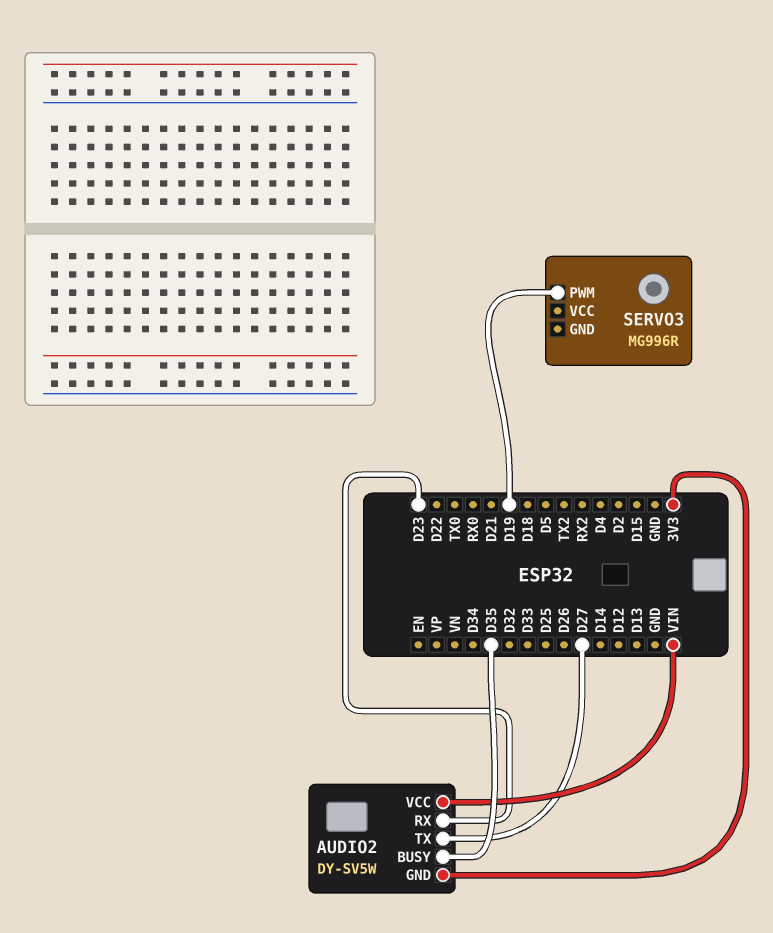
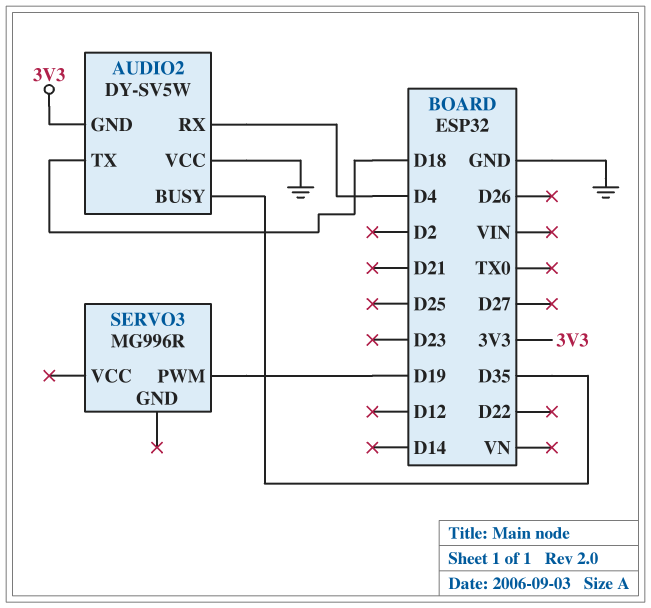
AUDIO2 pin RX: D23 -> D4
AUDIO2 pin TX: D27 -> D18
AUDIO2 pin VCC: VIN -> GND

